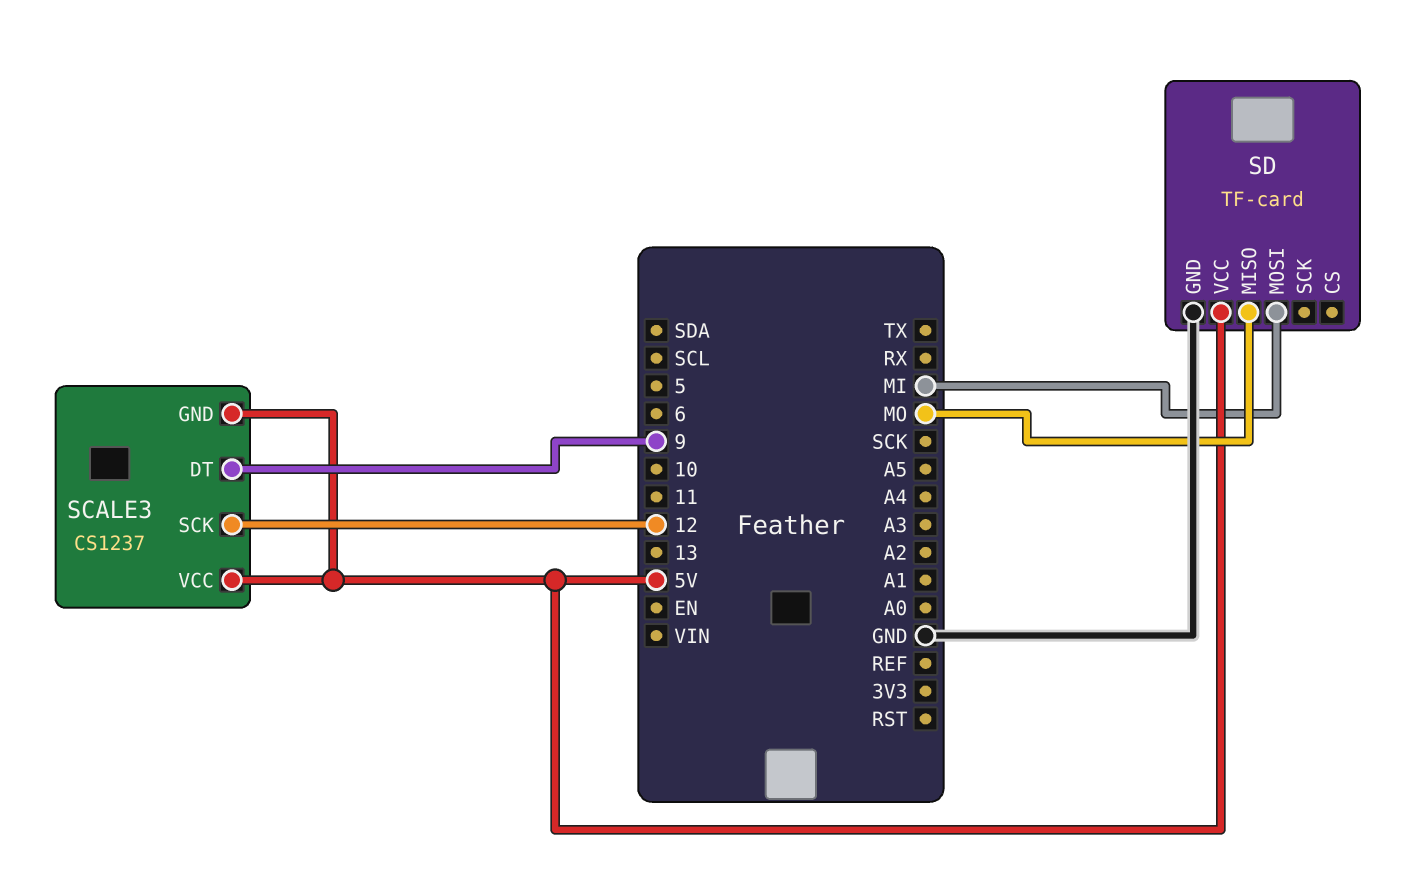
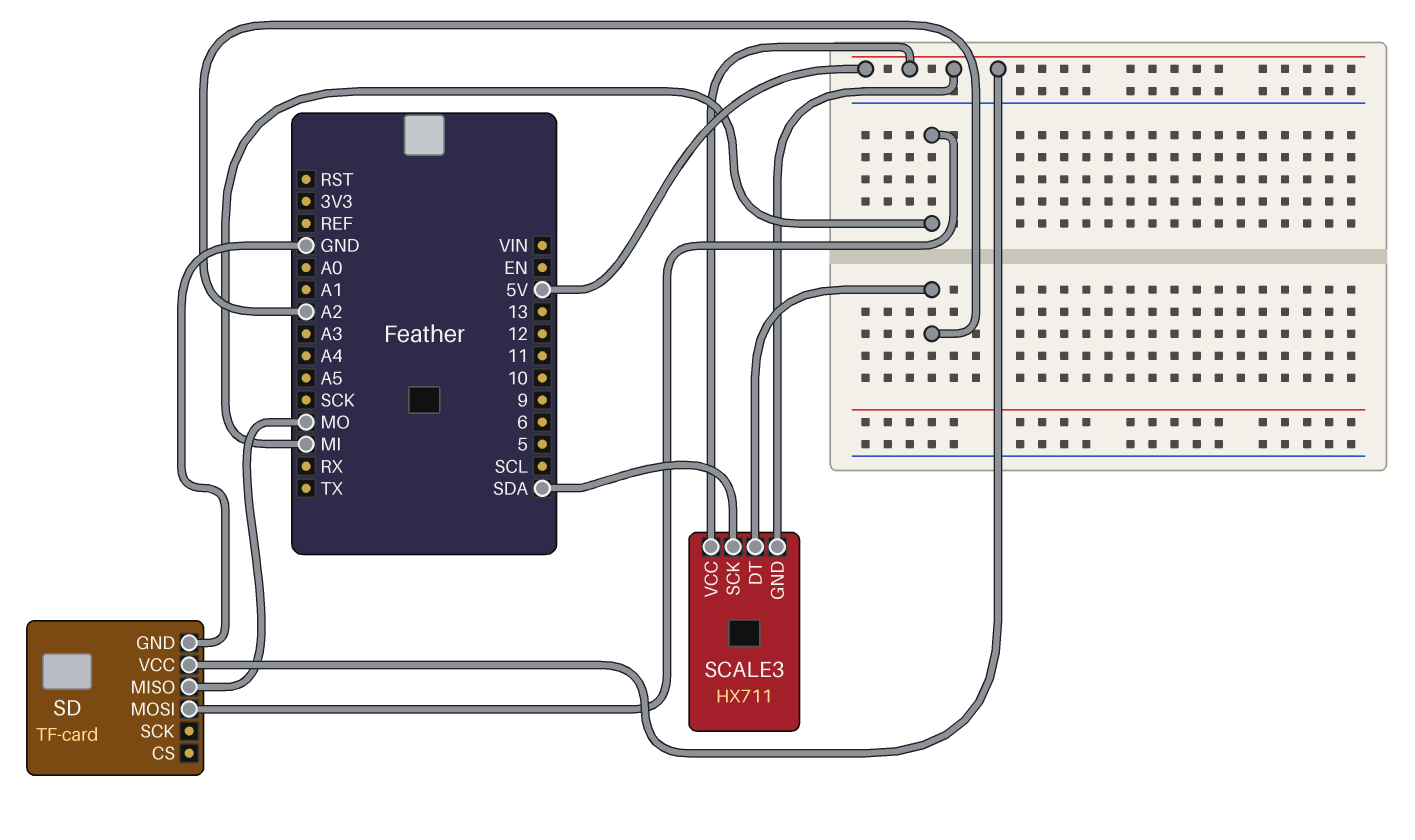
SCALE3: CS1237 -> HX711
SCALE3 pin DT: 9 -> A2
SCALE3 pin SCK: 12 -> SDA

